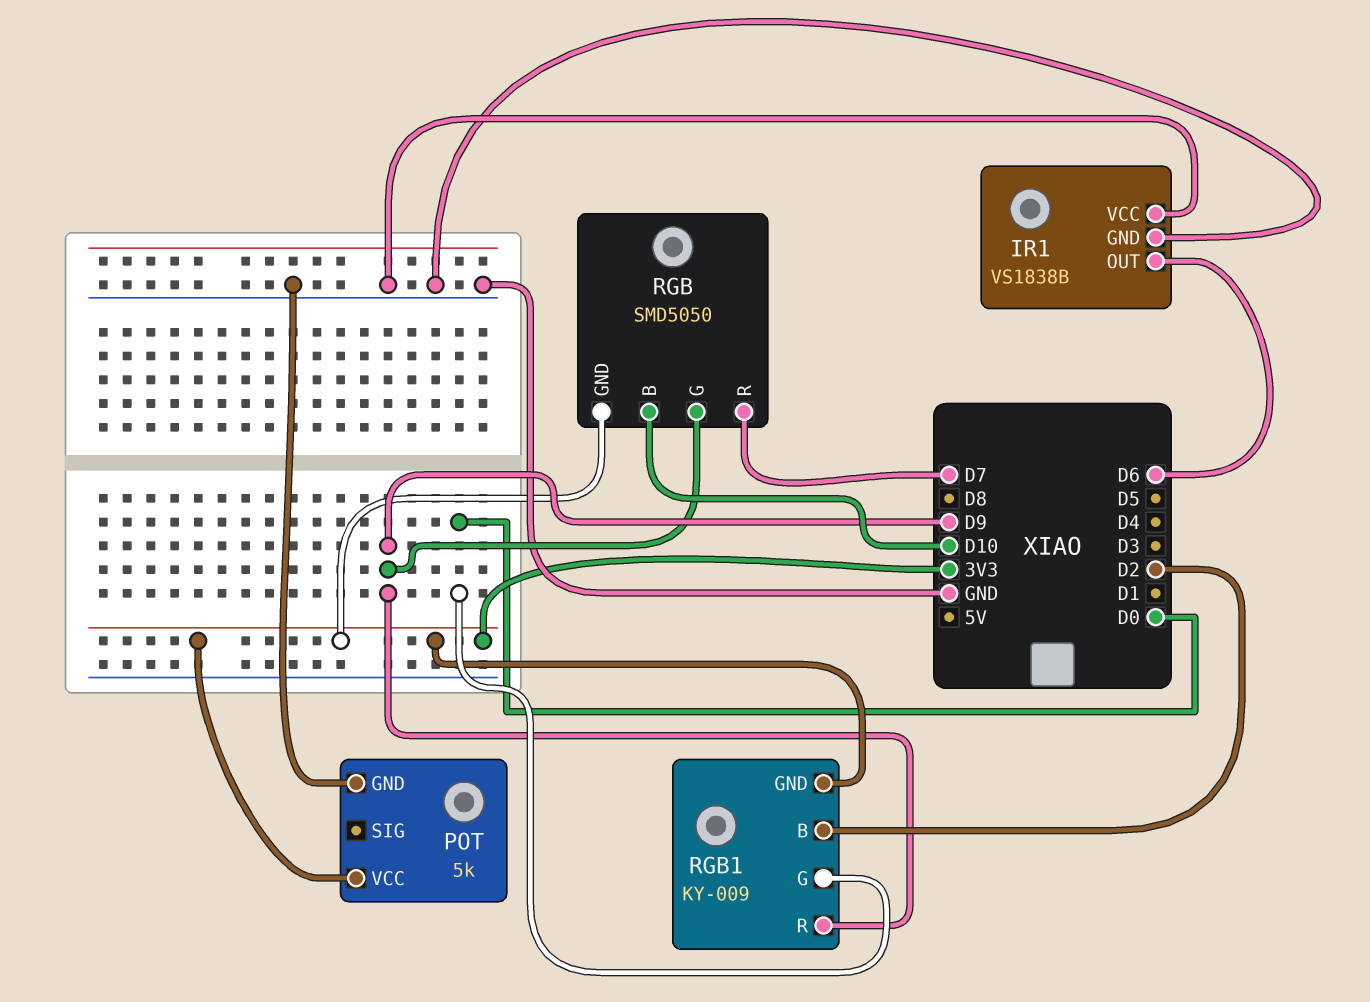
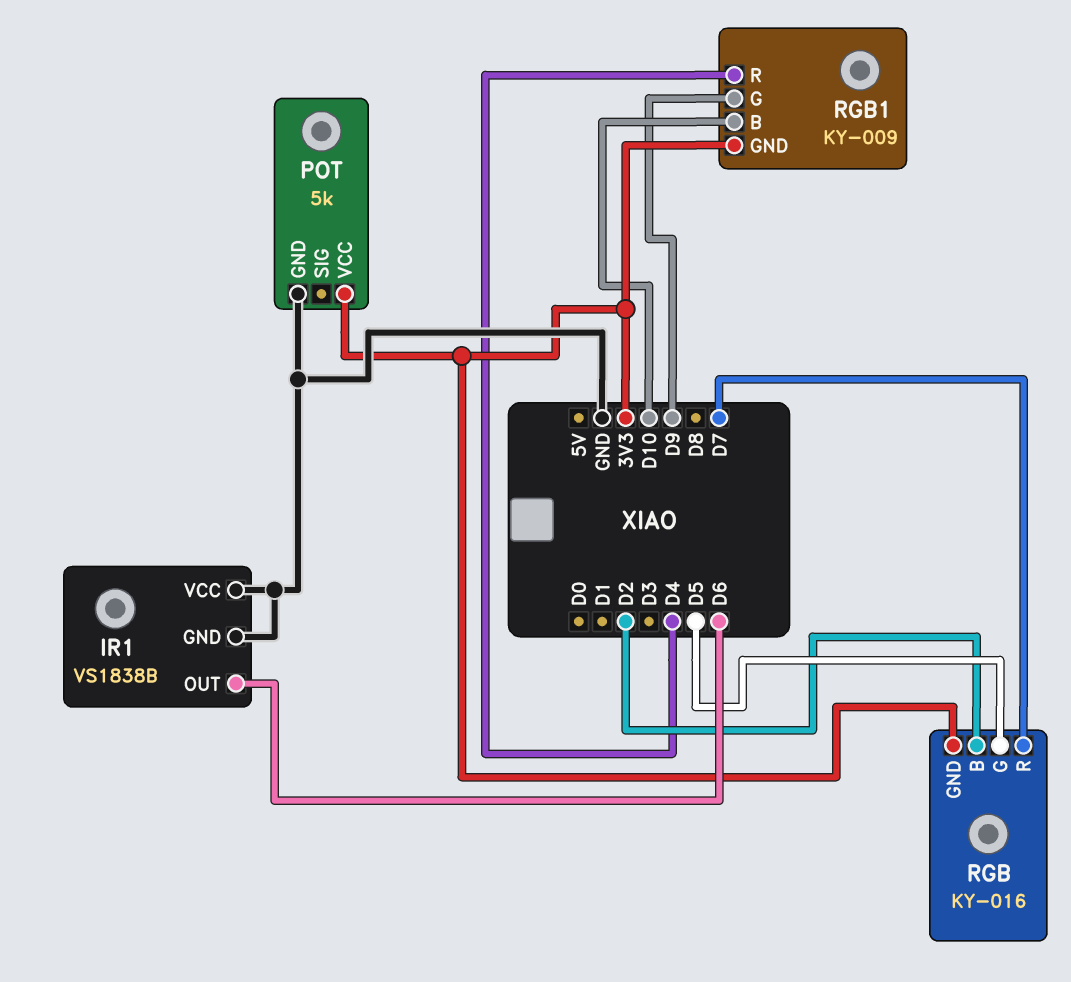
RGB: SMD5050 -> KY-016
RGB pin B: D10 -> D2
RGB pin G: D9 -> D5
RGB1 pin B: D2 -> D10
RGB1 pin G: D0 -> D9
RGB1 pin R: D9 -> D4

